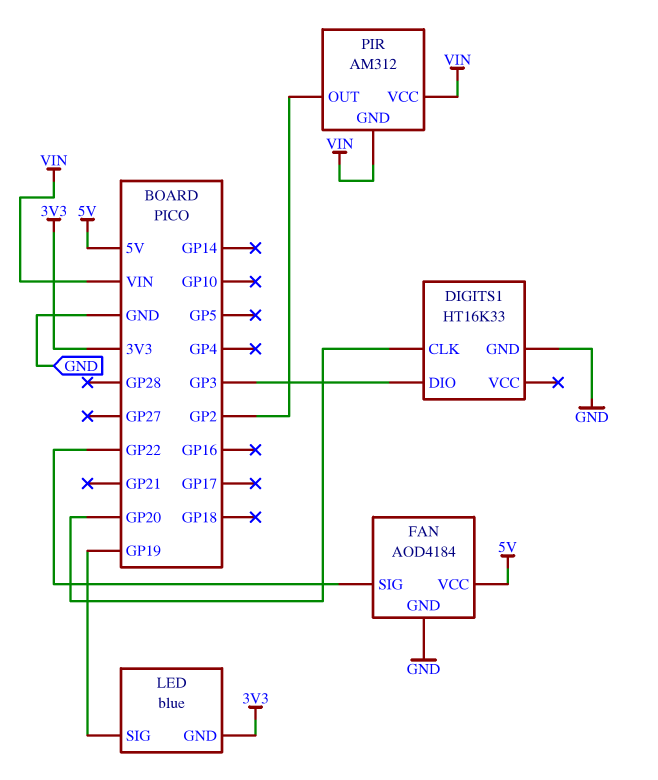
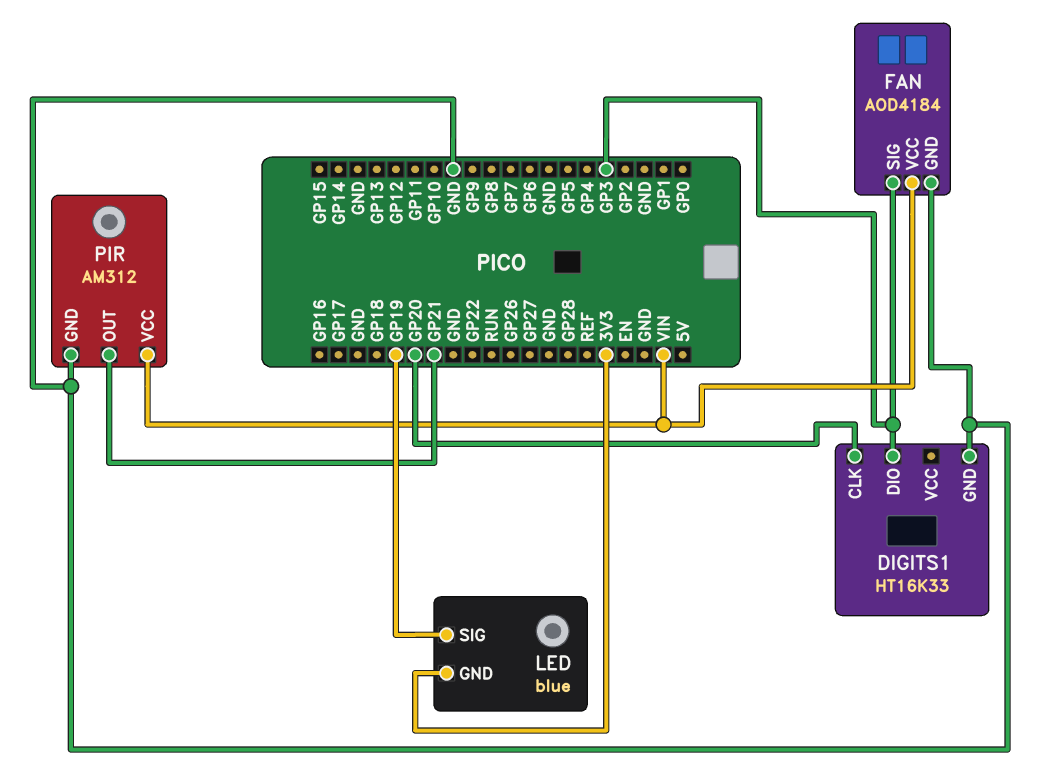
FAN pin SIG: GP22 -> GP3
FAN pin VCC: 5V -> VIN
PIR pin GND: VIN -> GND
PIR pin OUT: GP2 -> GP21

